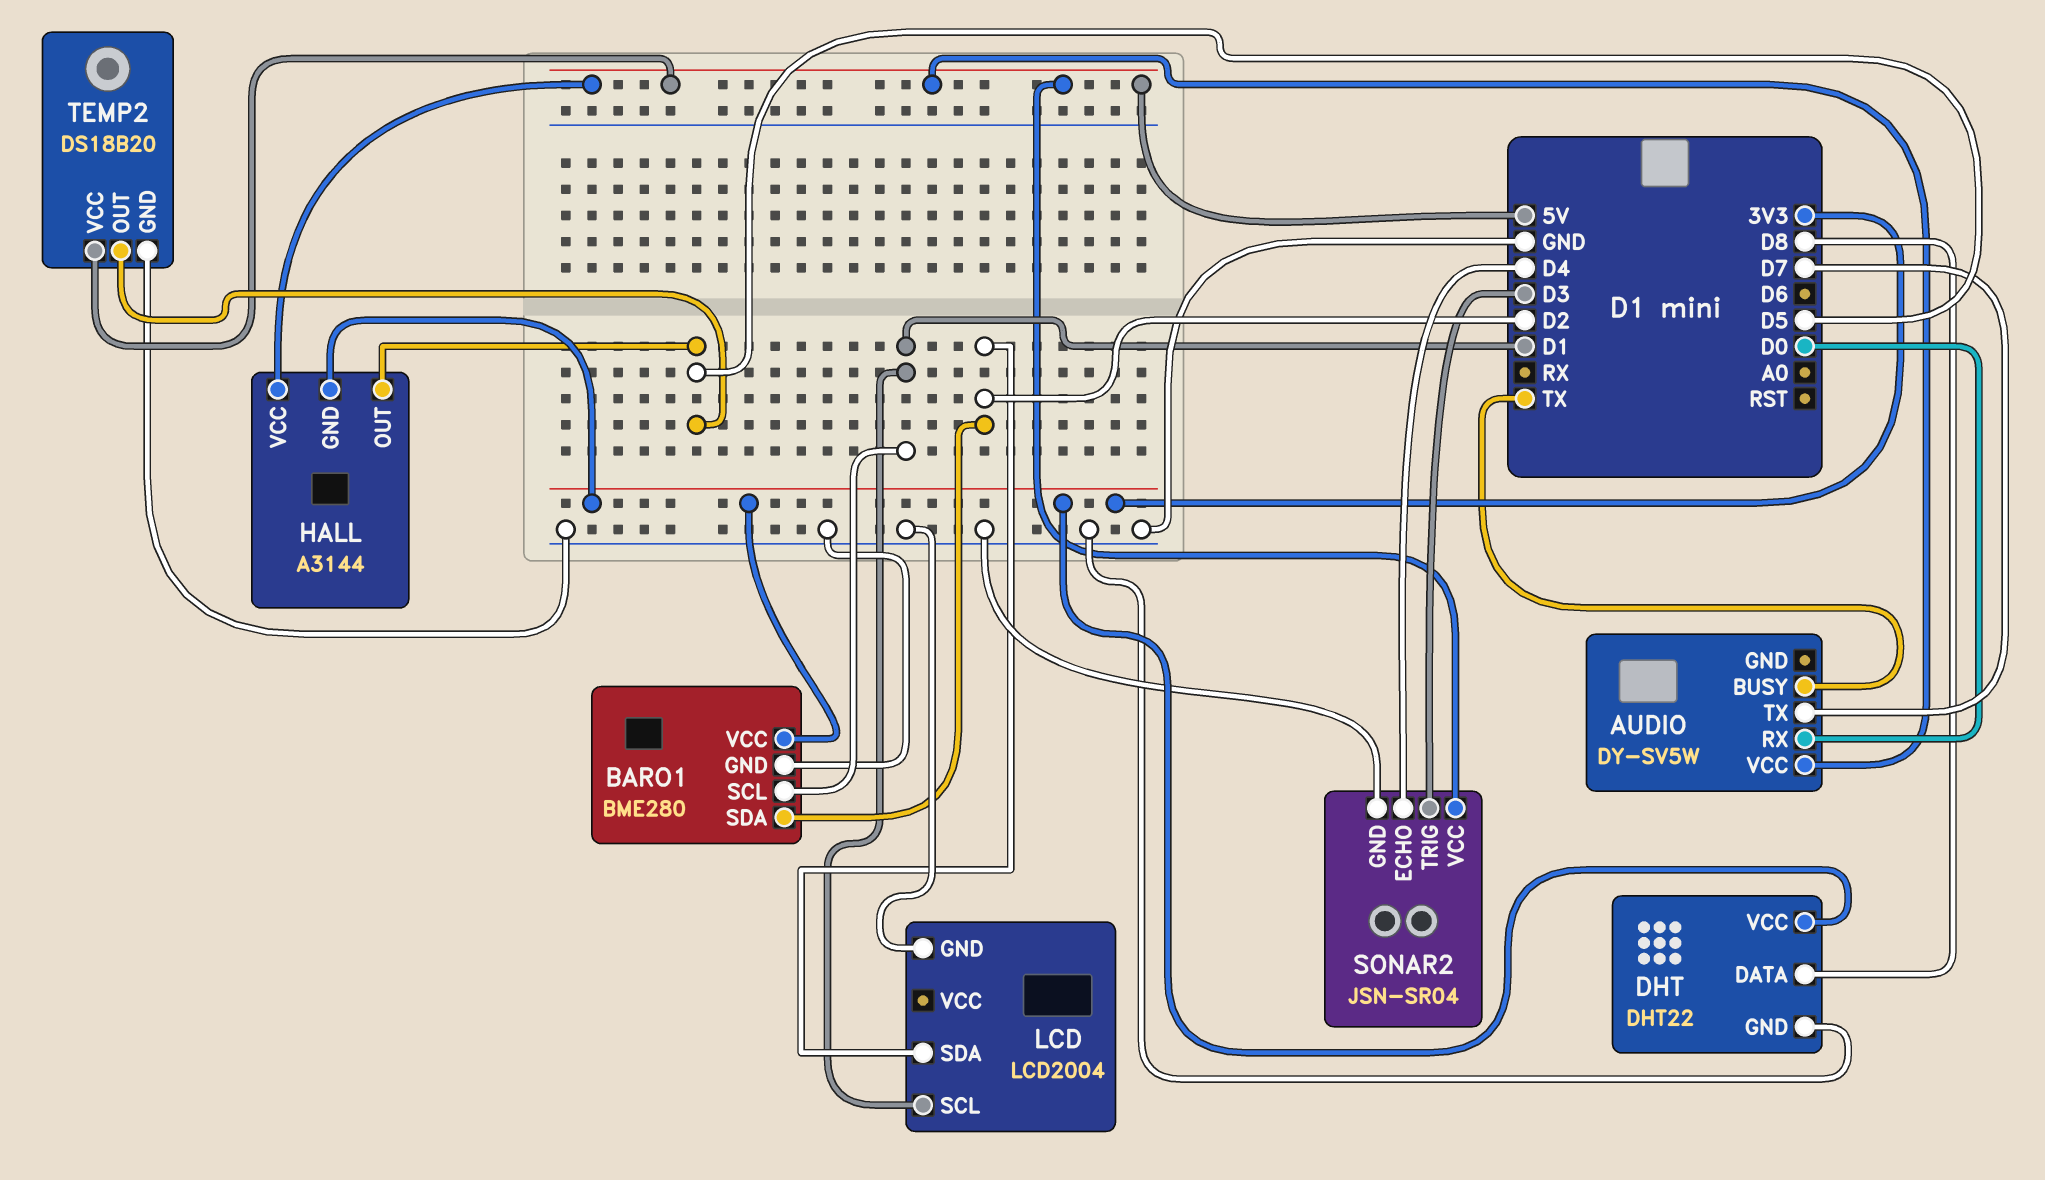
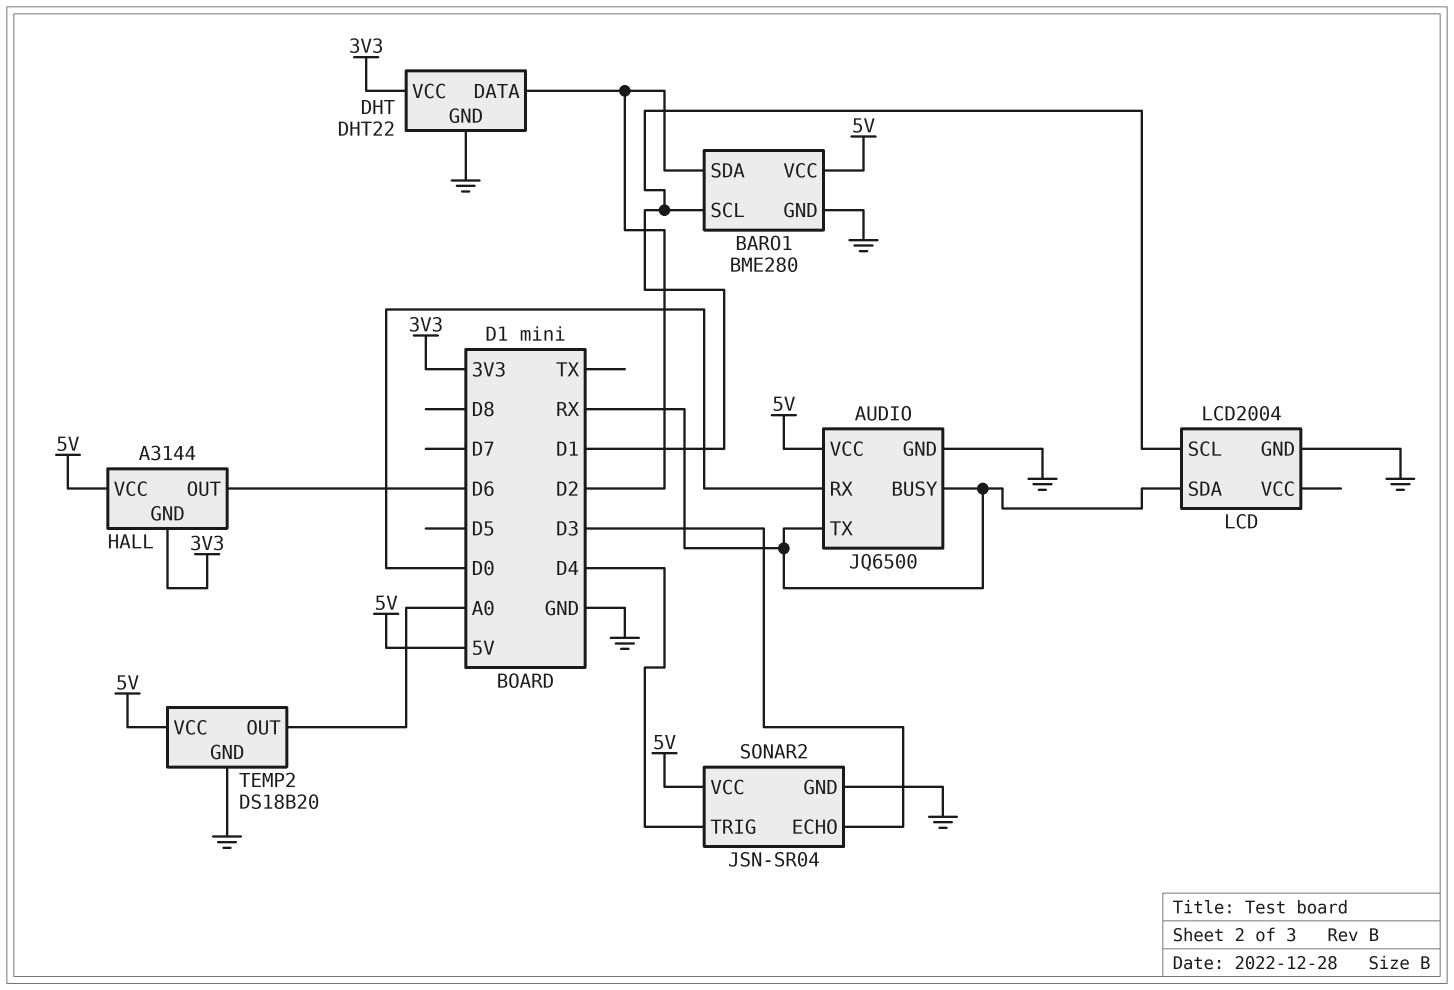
AUDIO: DY-SV5W -> JQ6500
AUDIO pin BUSY: TX -> RX
AUDIO pin GND: none -> GND
AUDIO pin TX: D7 -> RX
BARO1 pin VCC: 3V3 -> 5V
DHT pin DATA: D8 -> D2
HALL pin OUT: D5 -> D6
LCD pin SDA: D2 -> RX
SONAR2 pin ECHO: D4 -> D3
SONAR2 pin TRIG: D3 -> D4
TEMP2 pin OUT: D5 -> A0

